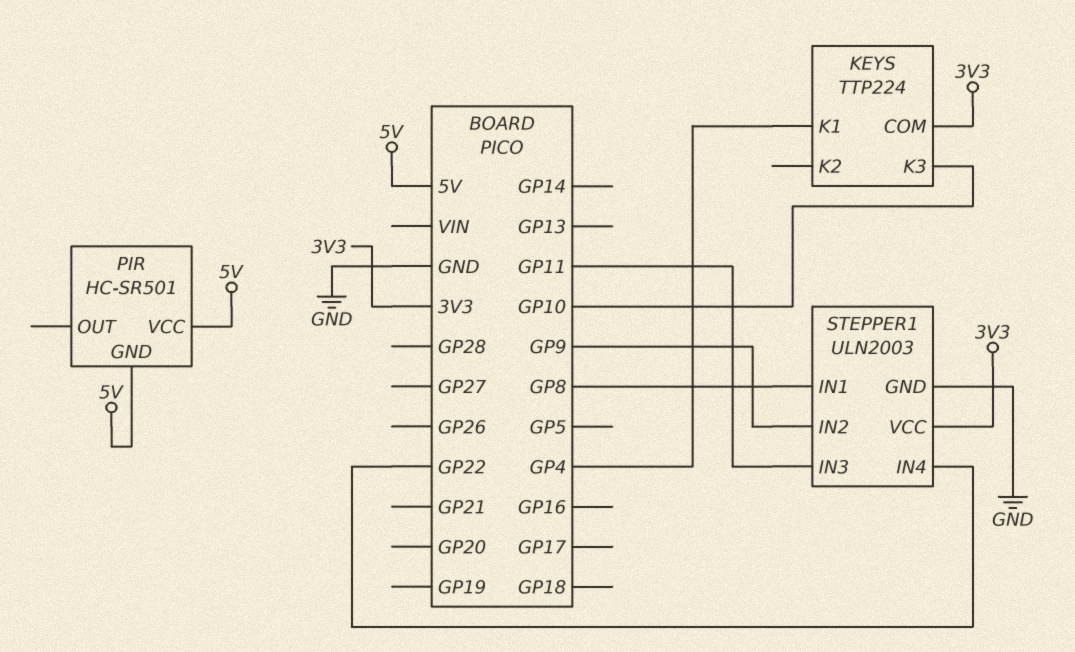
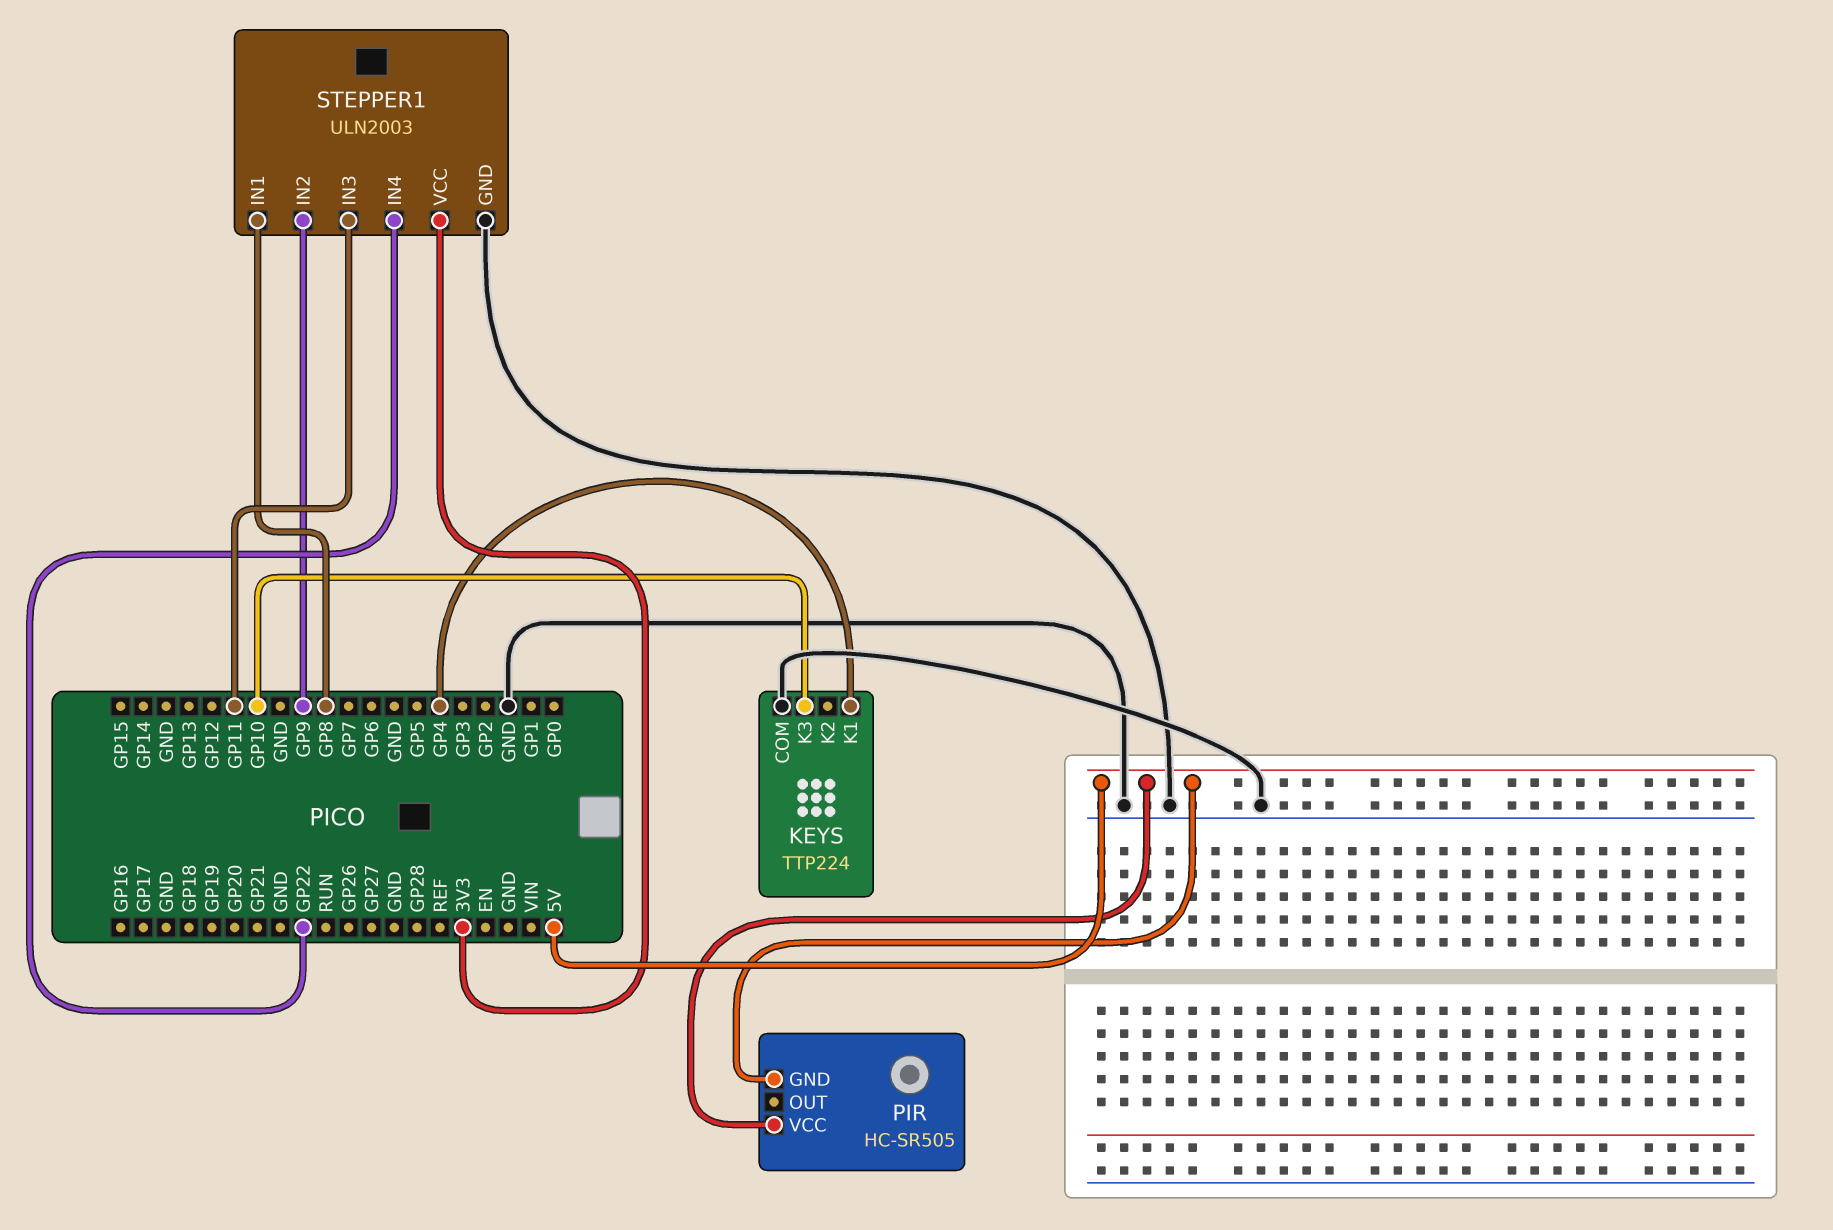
KEYS pin COM: 3V3 -> GND
PIR: HC-SR501 -> HC-SR505

